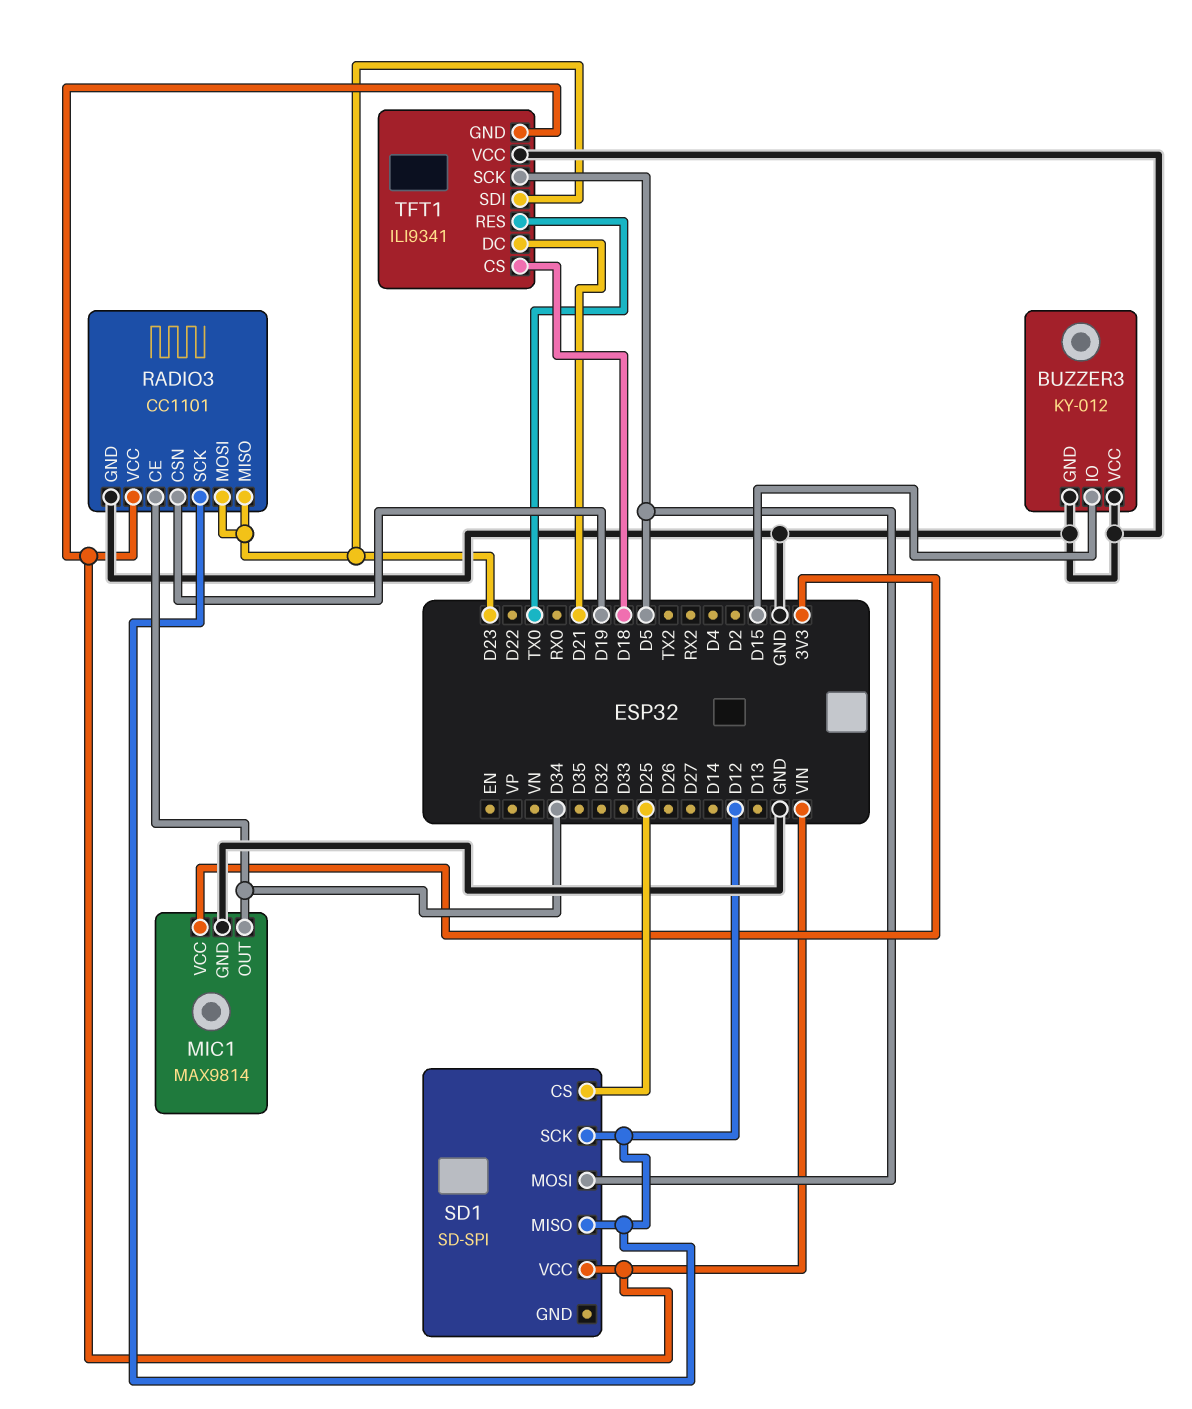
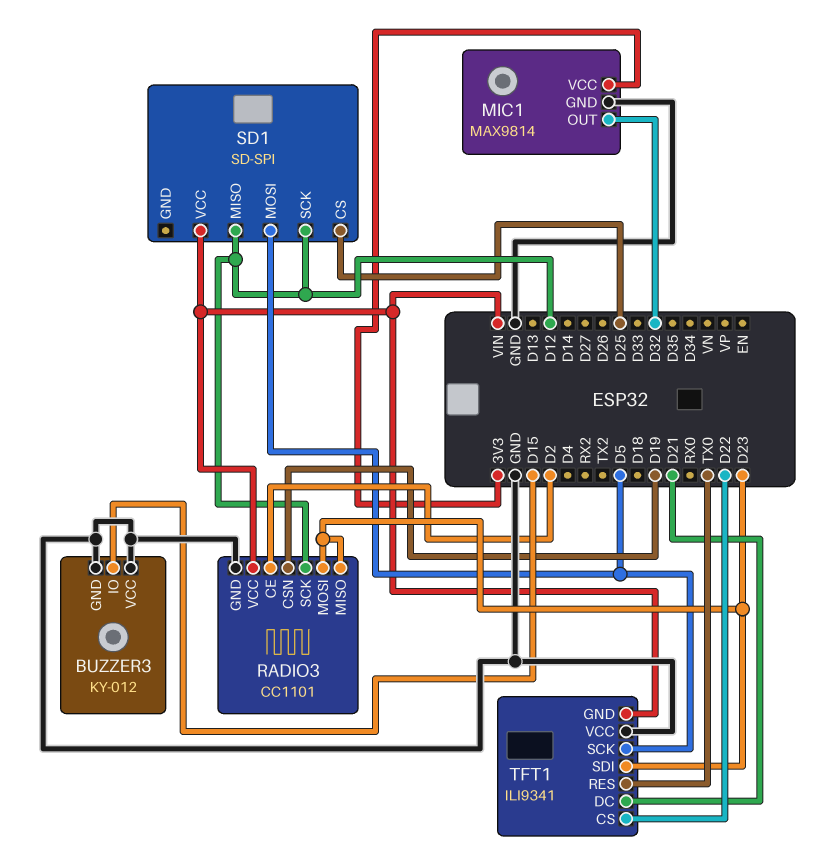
MIC1 pin OUT: D34 -> D32
RADIO3 pin CE: D34 -> D2
TFT1 pin CS: D18 -> D22

